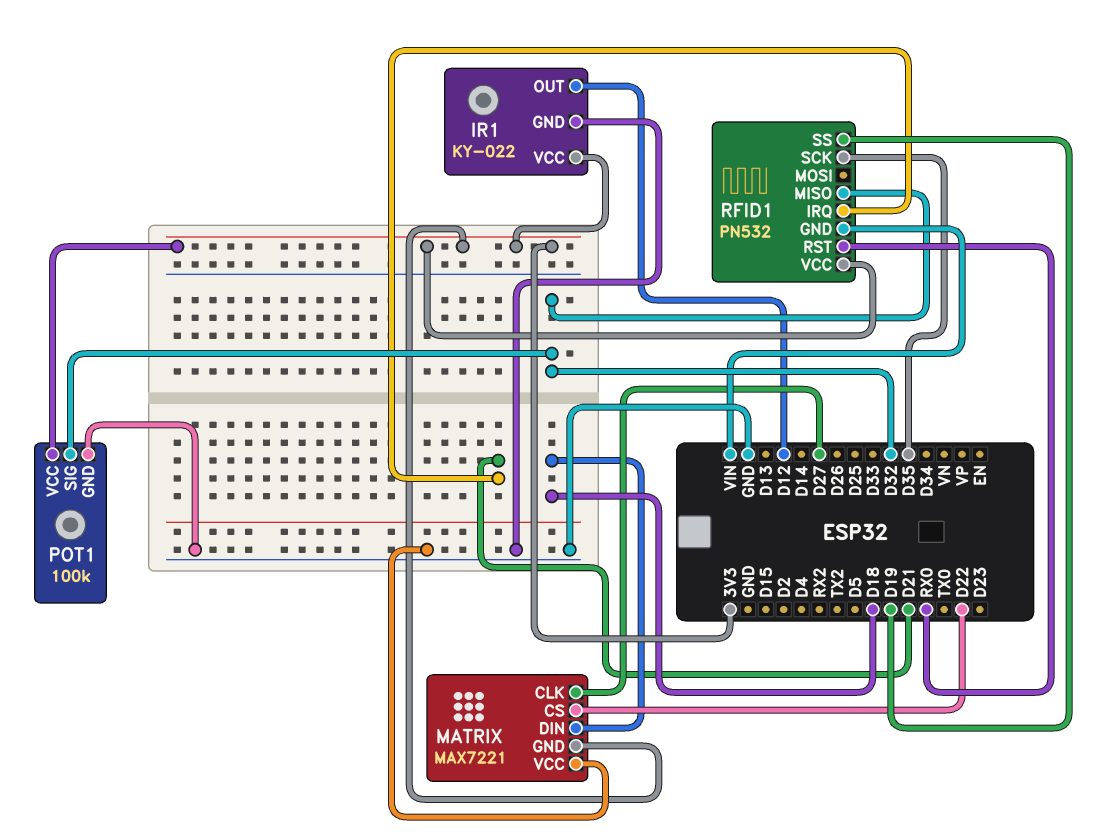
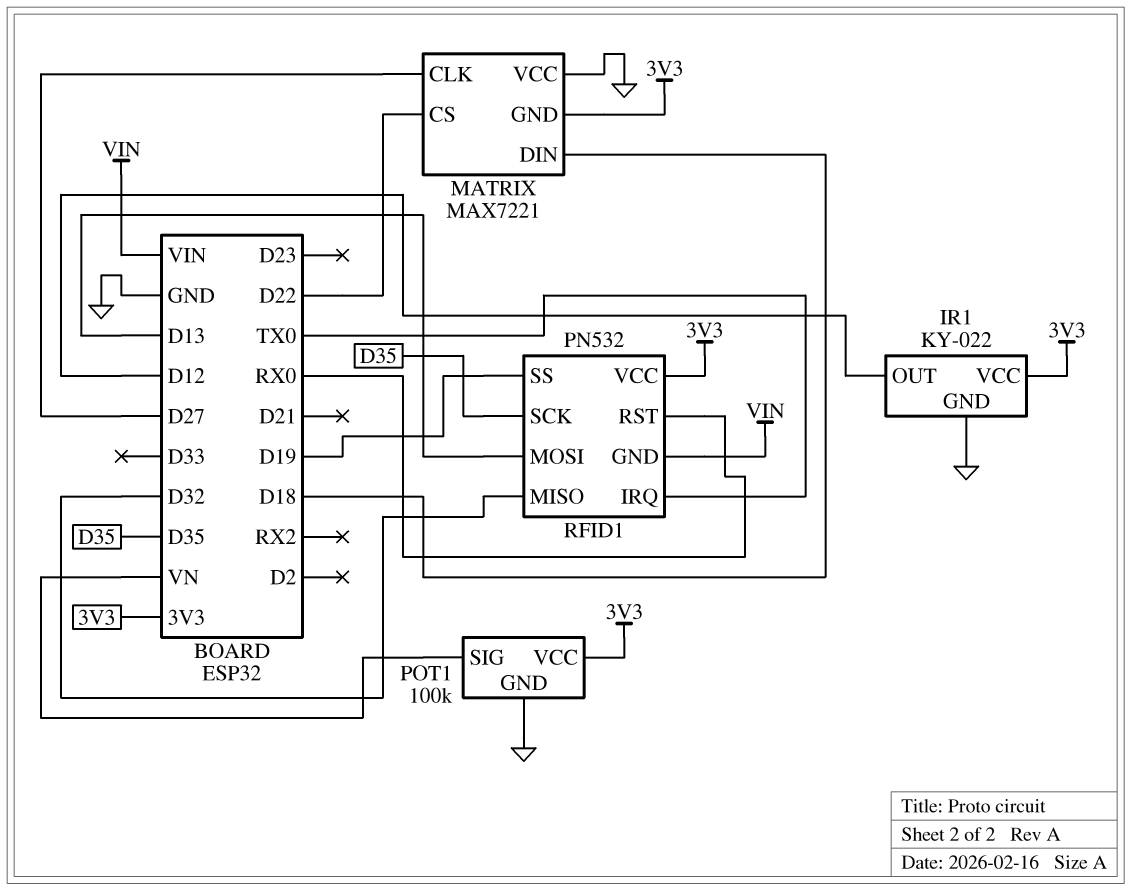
POT1 pin SIG: D32 -> VN
RFID1 pin IRQ: D21 -> TX0
RFID1 pin MOSI: none -> D13

